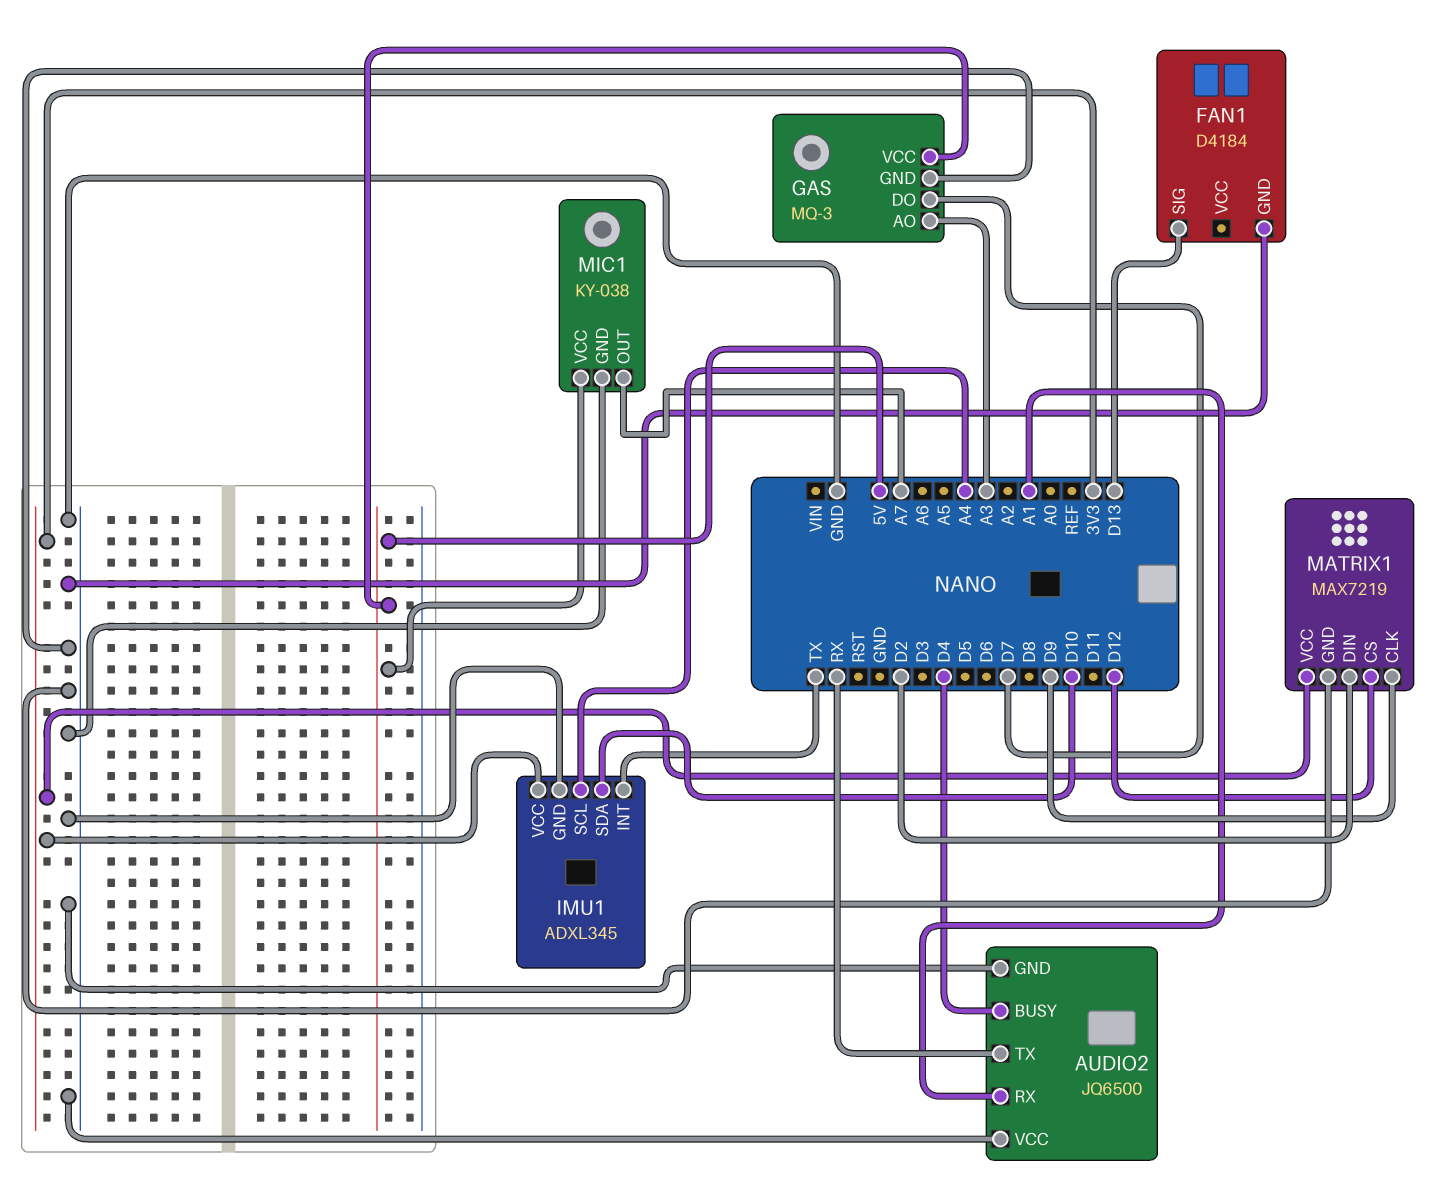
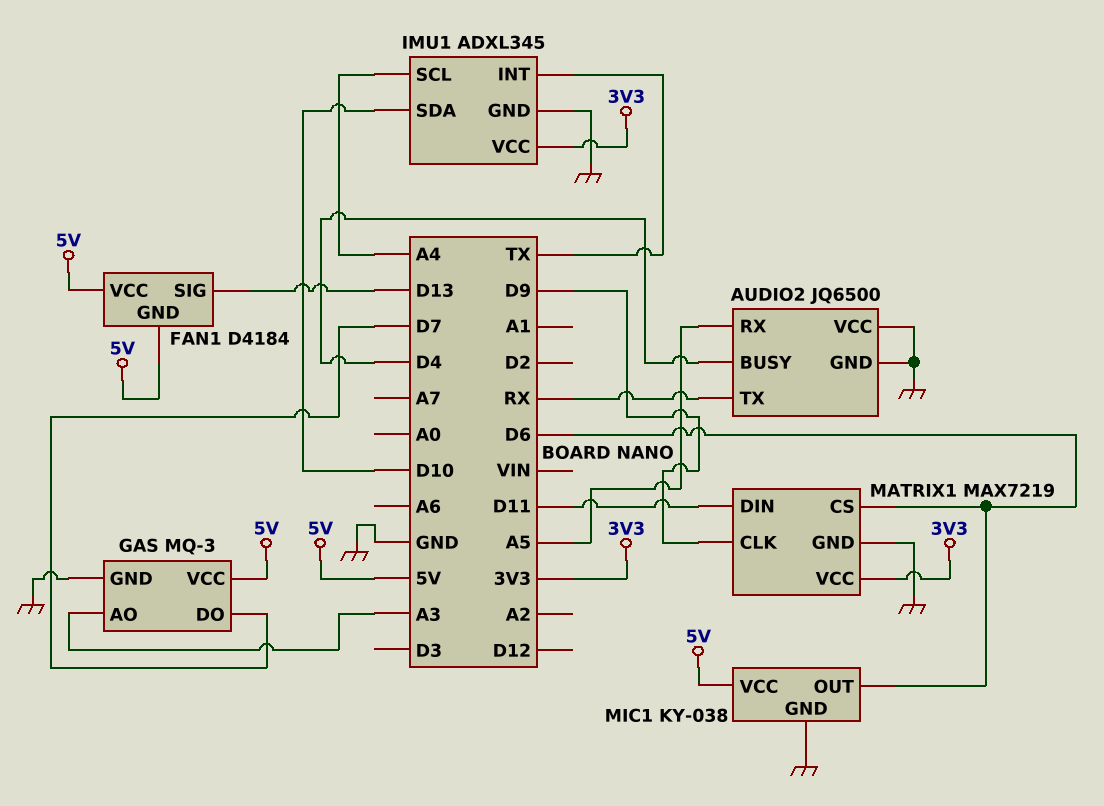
AUDIO2 pin RX: A1 -> A5
FAN1 pin GND: GND -> 5V
FAN1 pin VCC: none -> 5V
MATRIX1 pin CS: D12 -> D6
MATRIX1 pin DIN: D2 -> D11
MIC1 pin OUT: A7 -> D6

